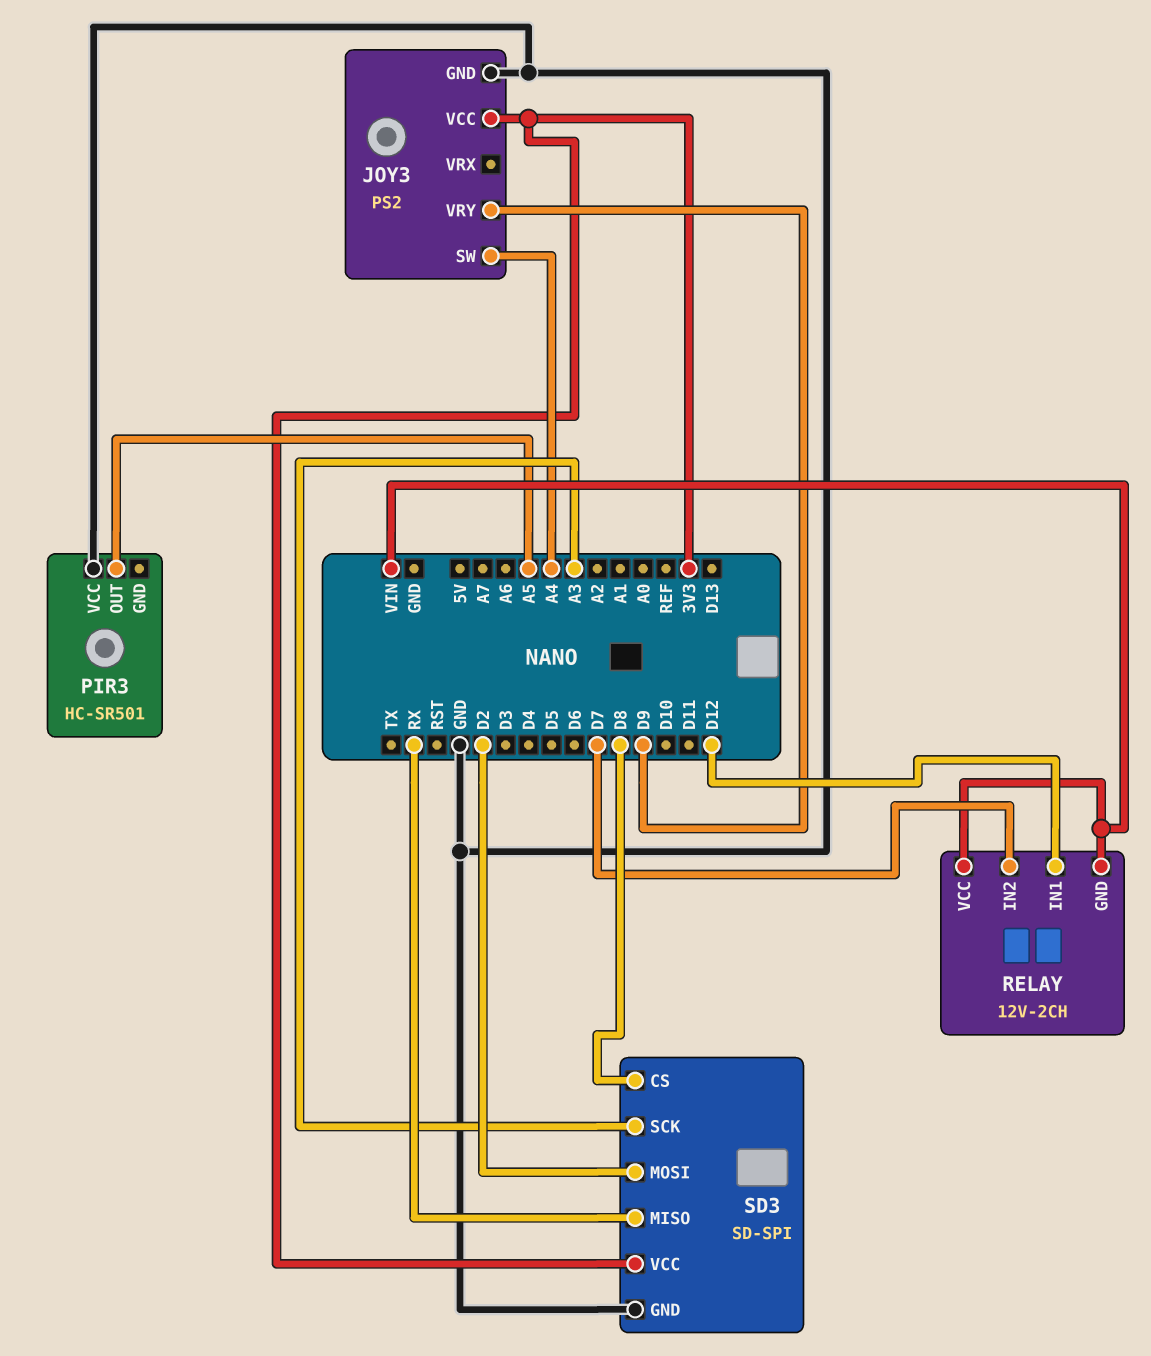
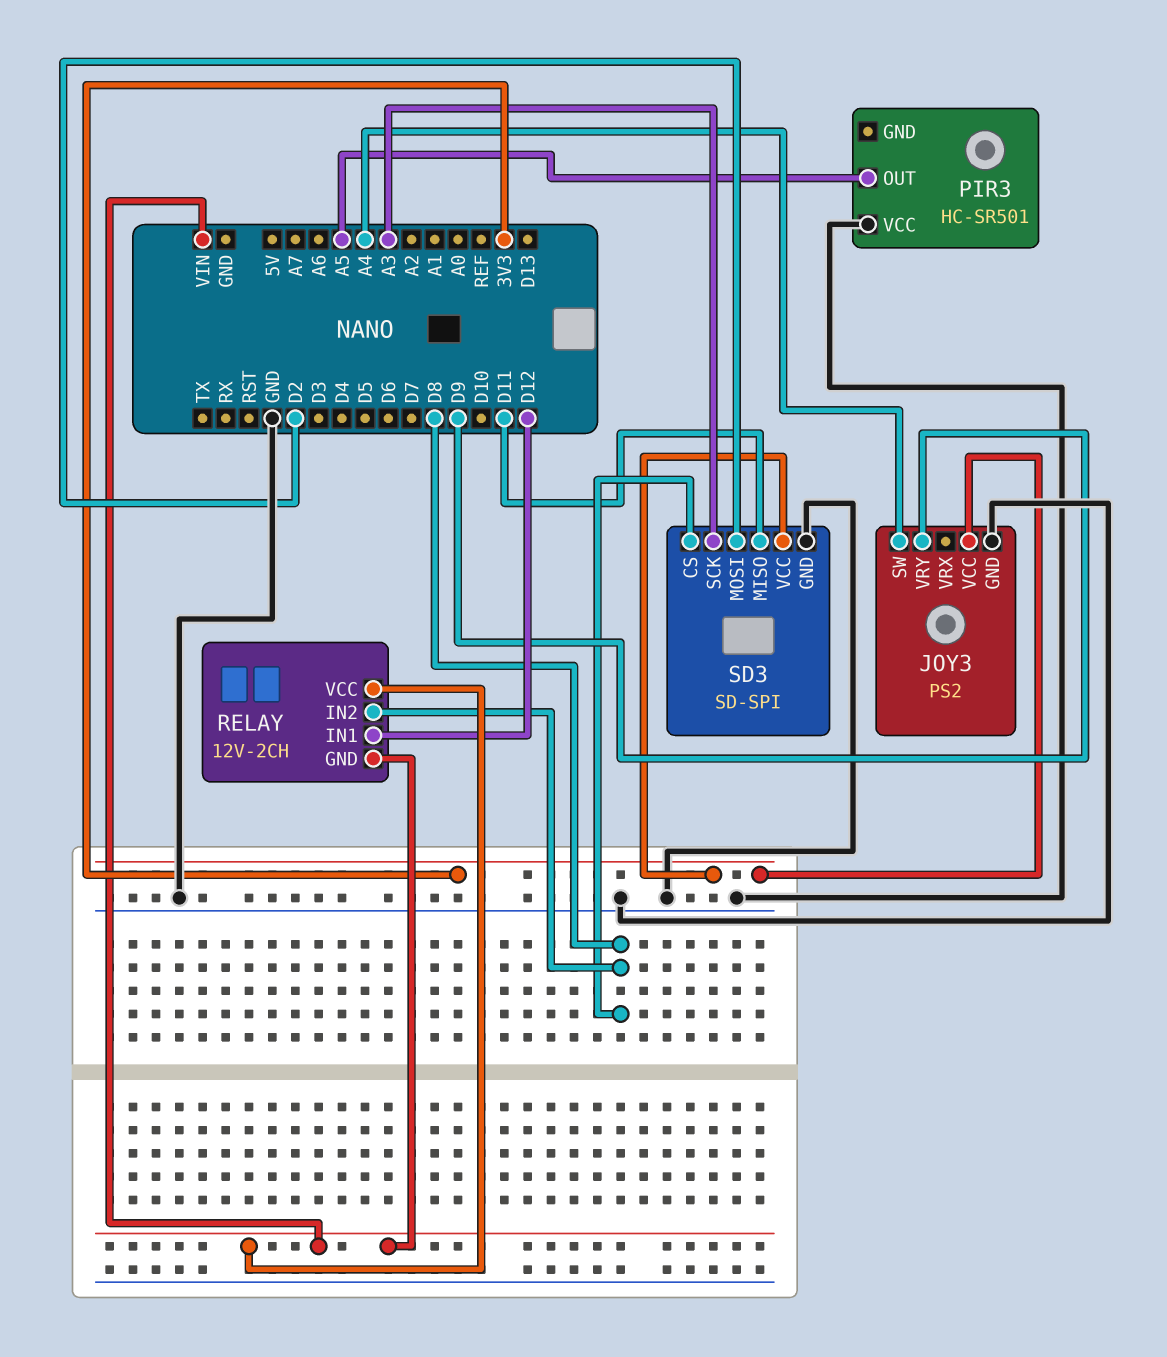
RELAY pin IN2: D7 -> D8
SD3 pin MISO: RX -> D11

